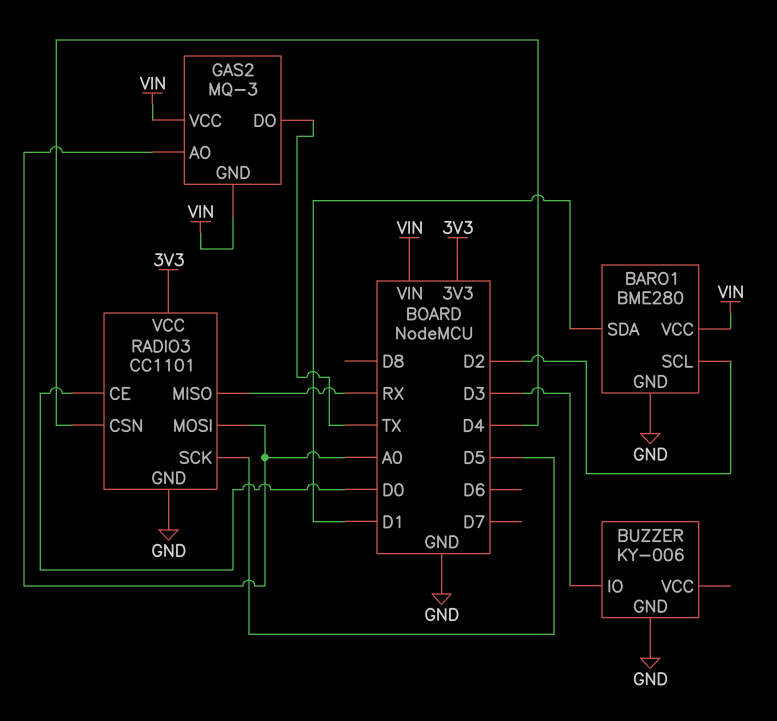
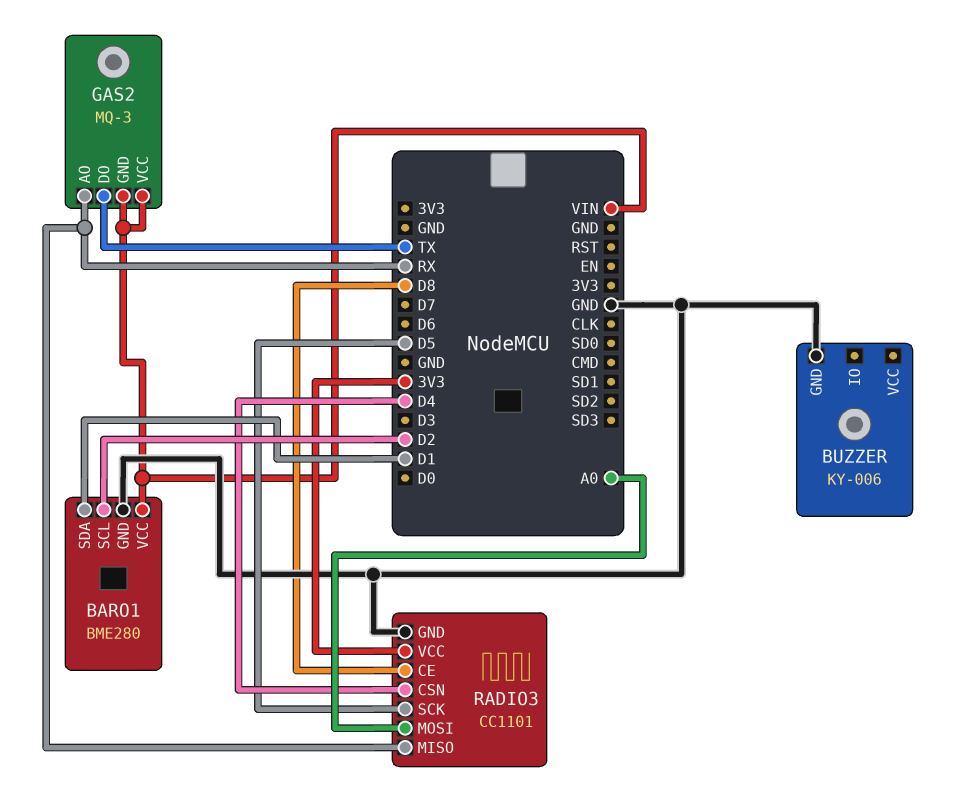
BUZZER pin IO: D3 -> none
GAS2 pin AO: A0 -> RX
RADIO3 pin CE: D0 -> D8

